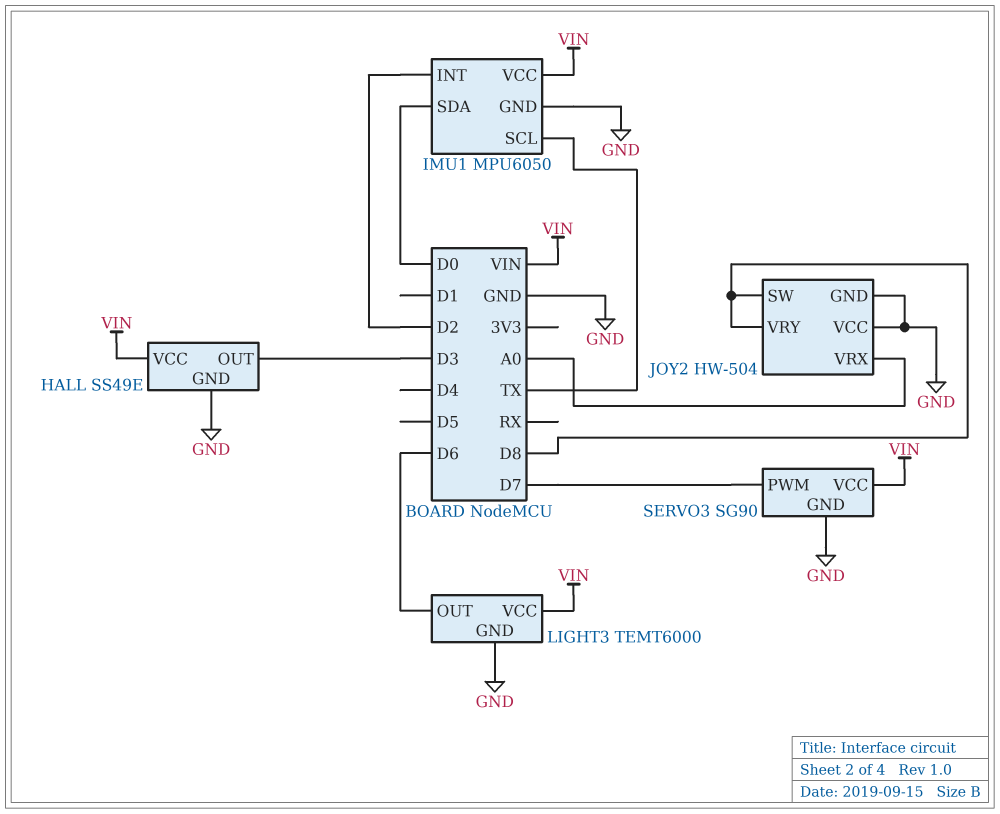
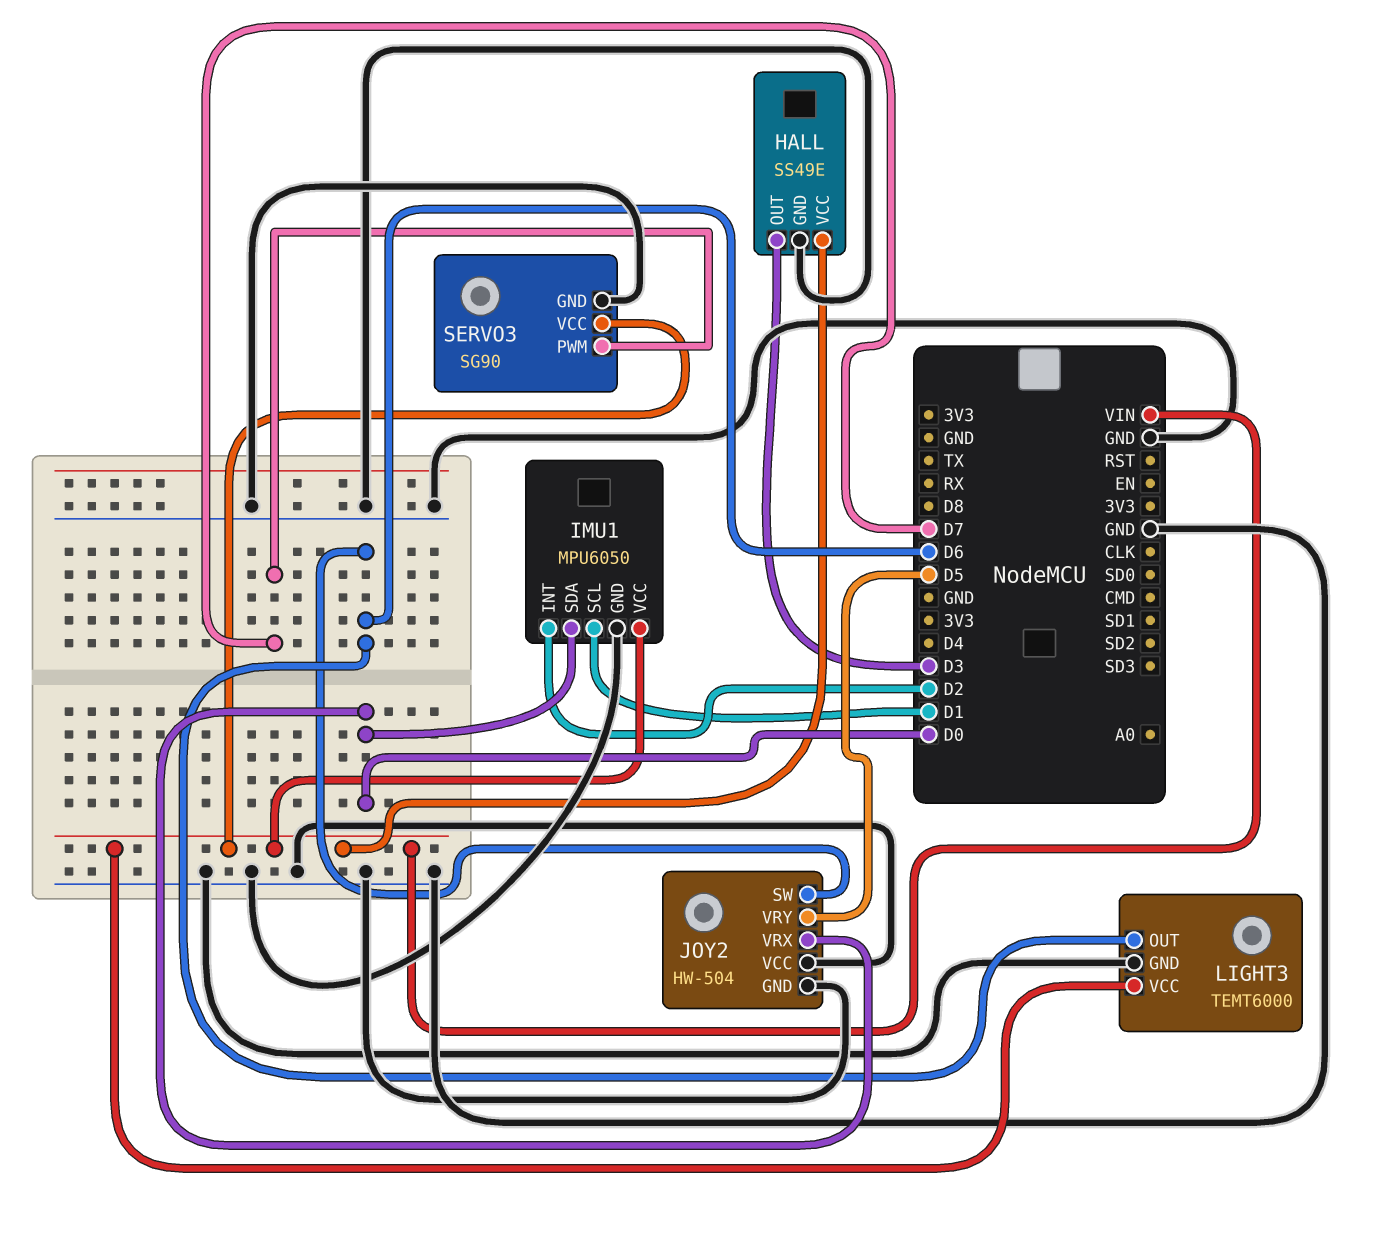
IMU1 pin SCL: TX -> D1
JOY2 pin SW: D8 -> D6
JOY2 pin VRX: A0 -> D0
JOY2 pin VRY: D8 -> D5

